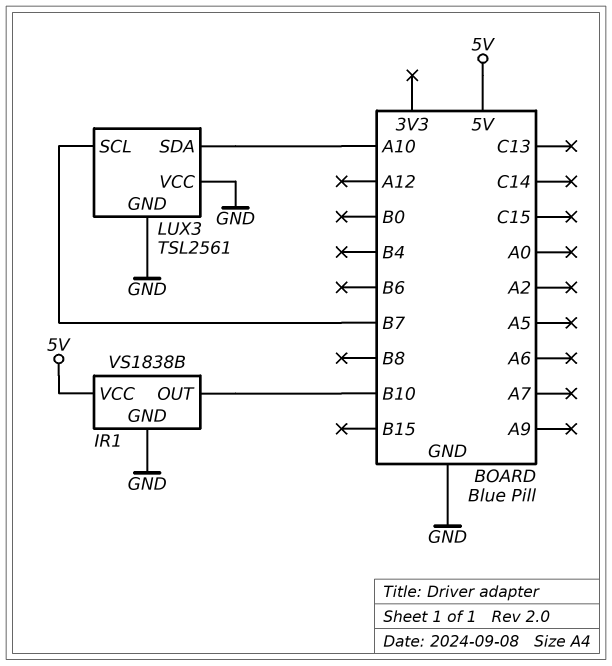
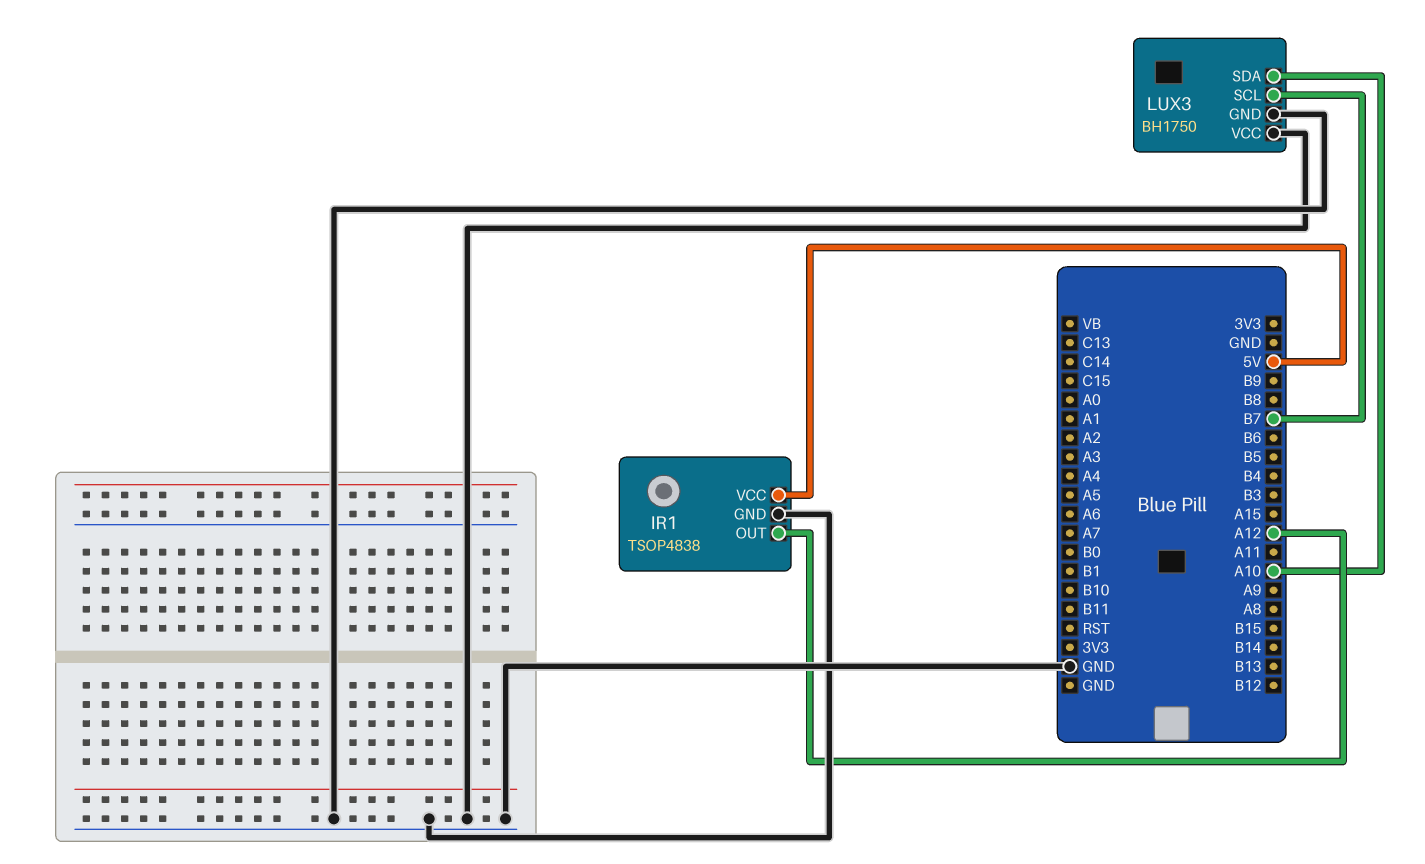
IR1: VS1838B -> TSOP4838
IR1 pin OUT: B10 -> A12
LUX3: TSL2561 -> BH1750

